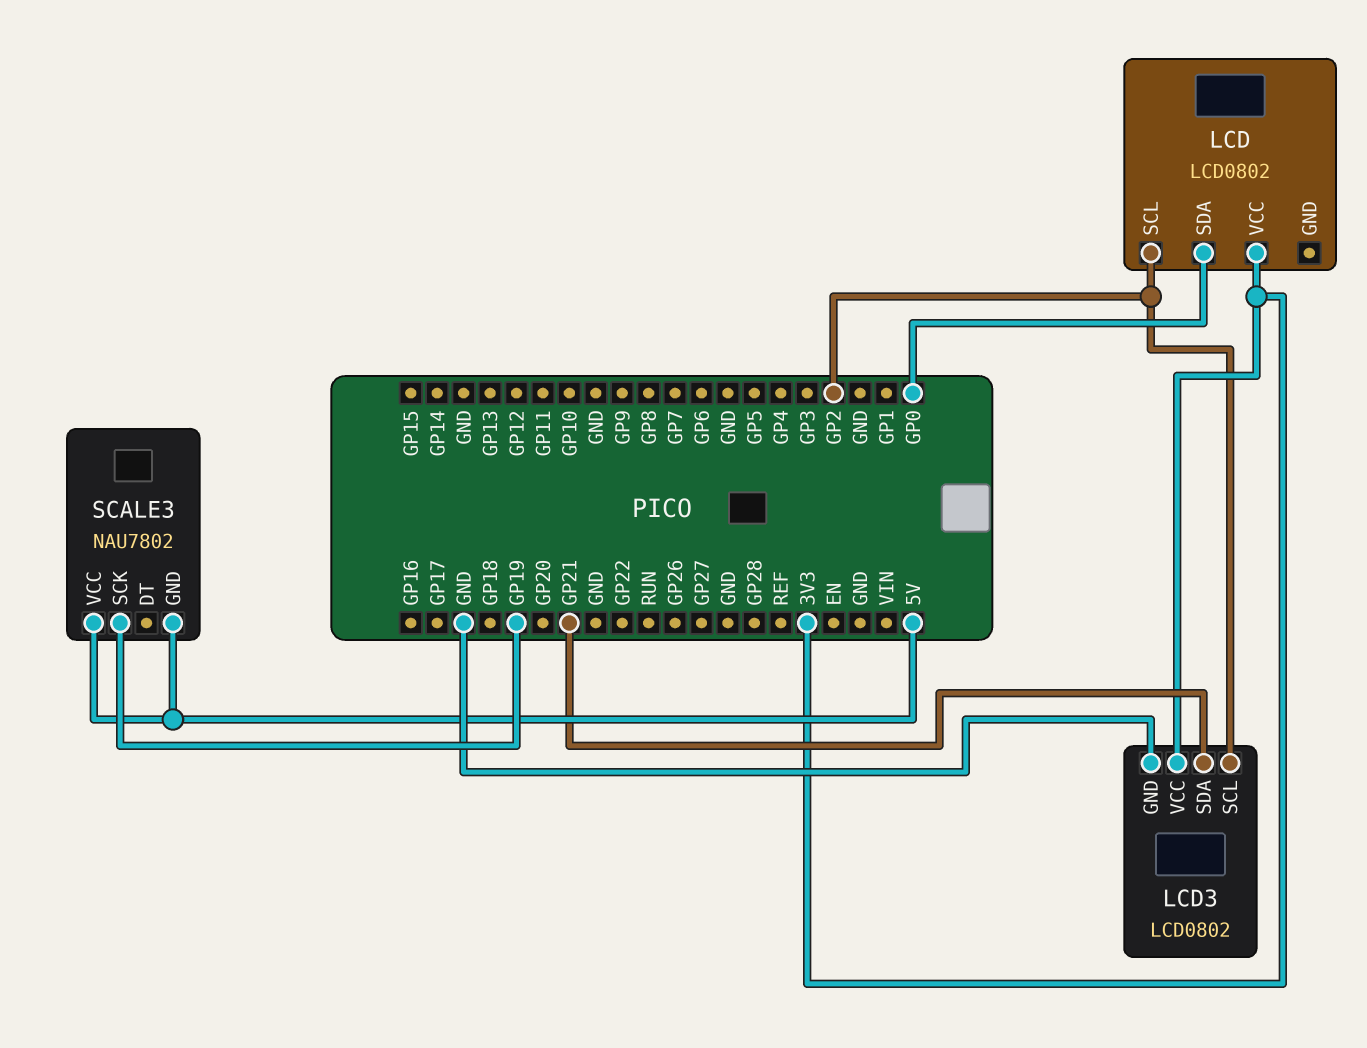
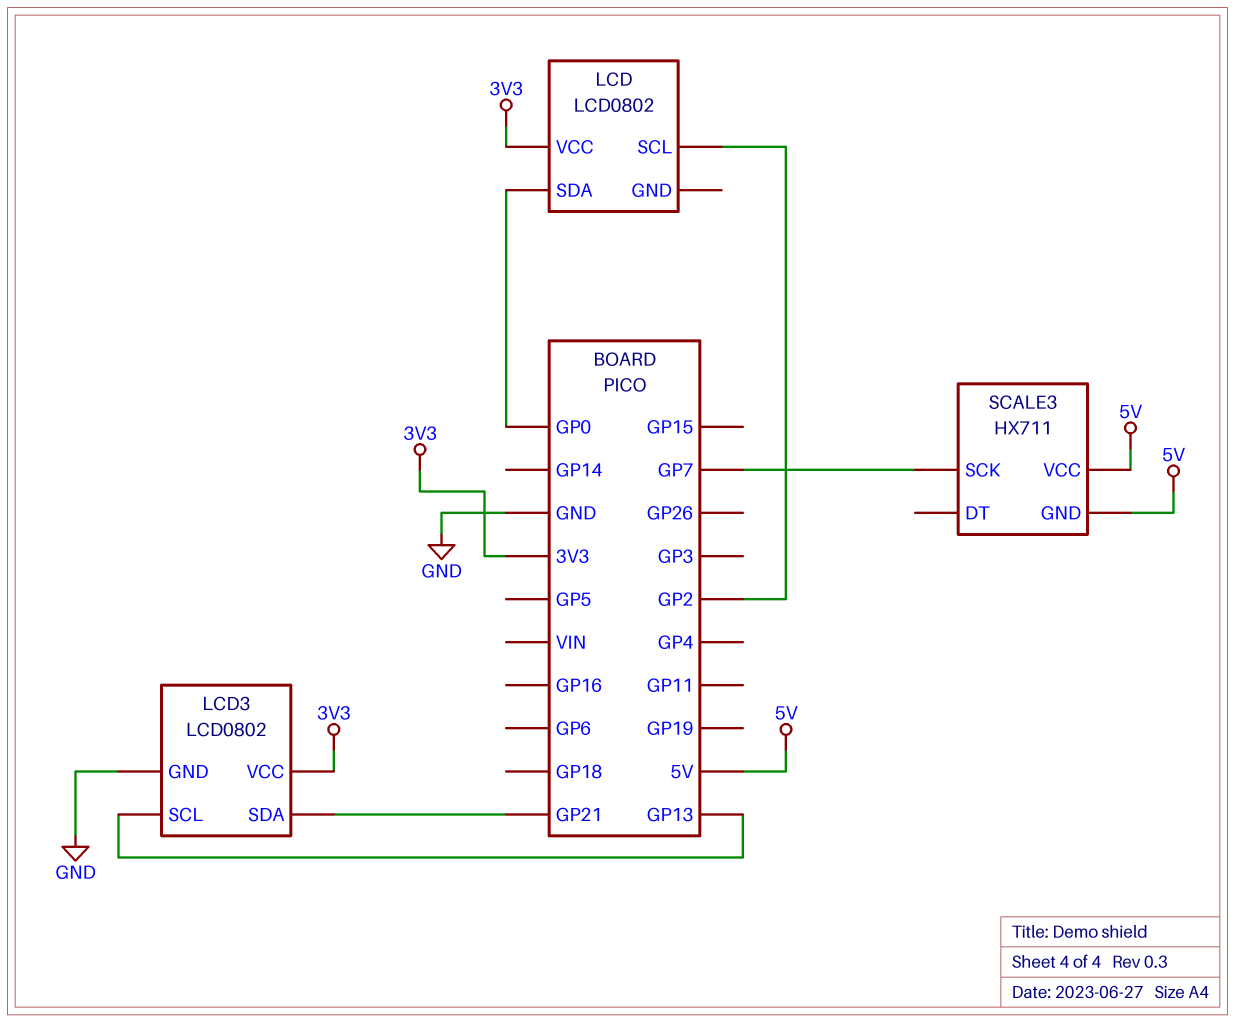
LCD3 pin SCL: GP2 -> GP13
SCALE3: NAU7802 -> HX711
SCALE3 pin SCK: GP19 -> GP7

